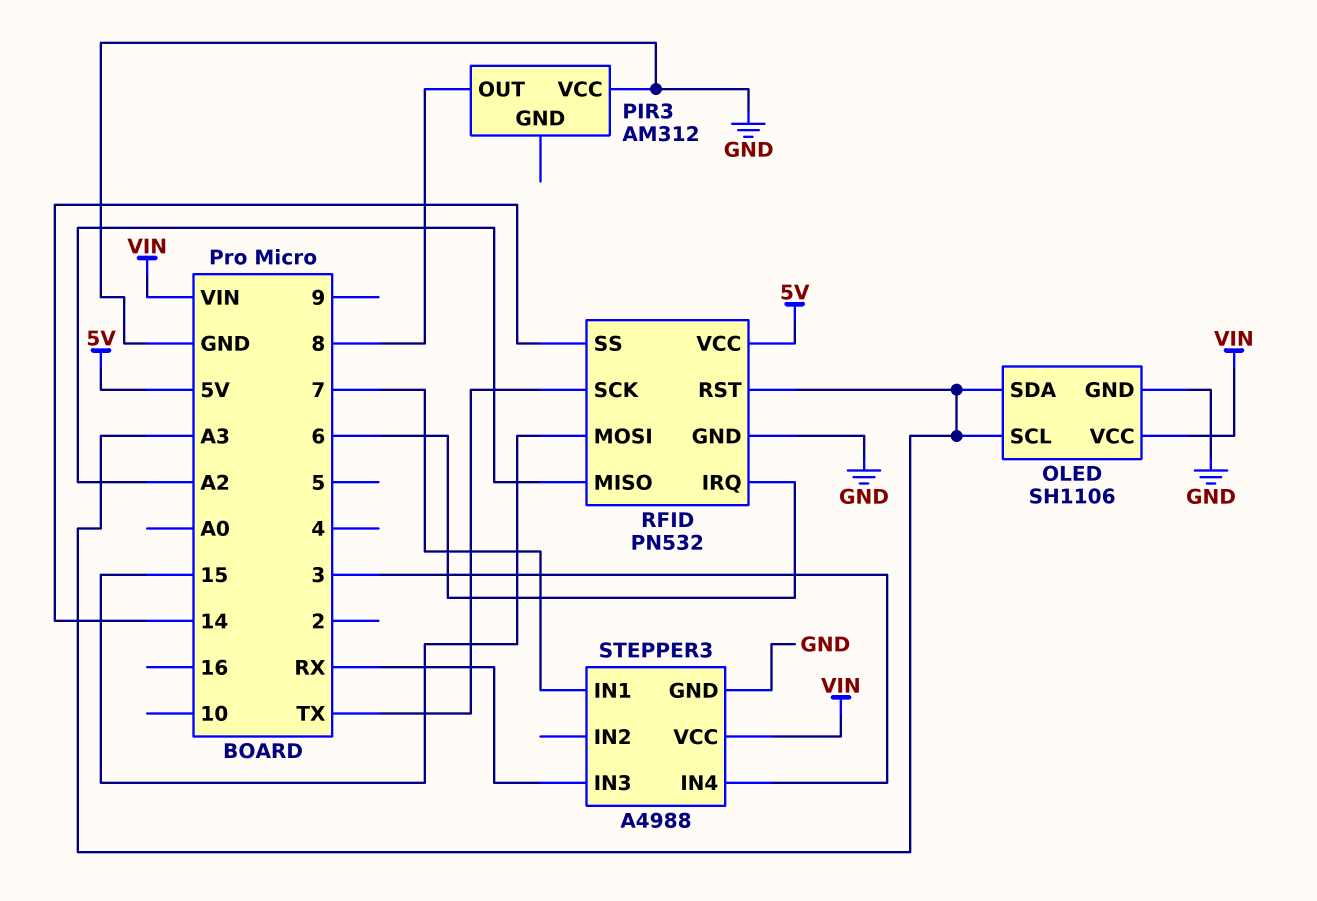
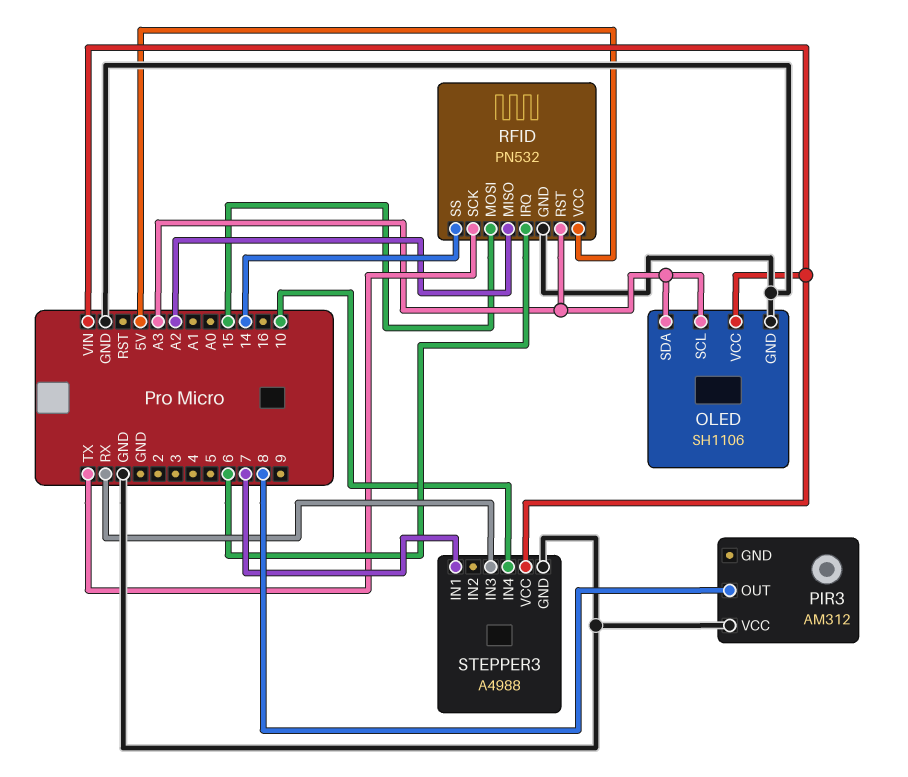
STEPPER3 pin IN4: 3 -> 10

